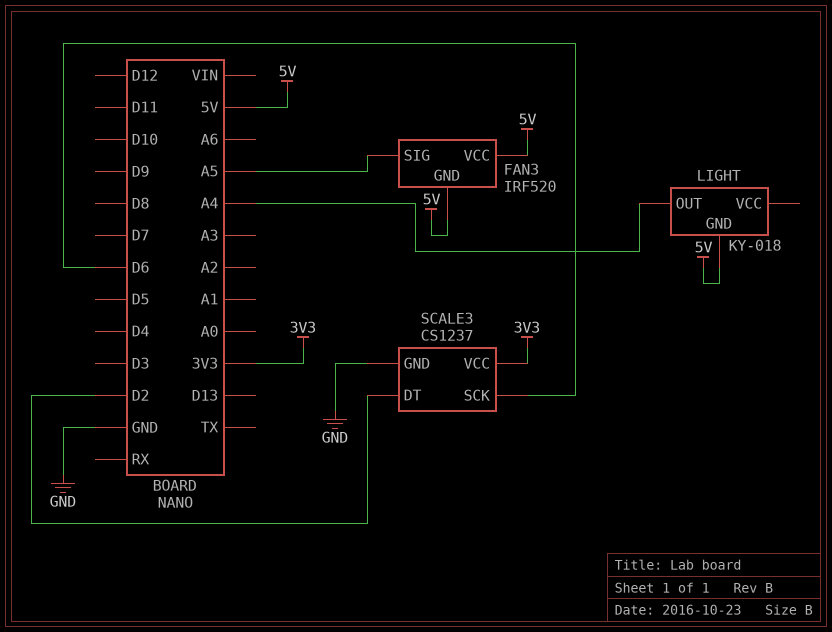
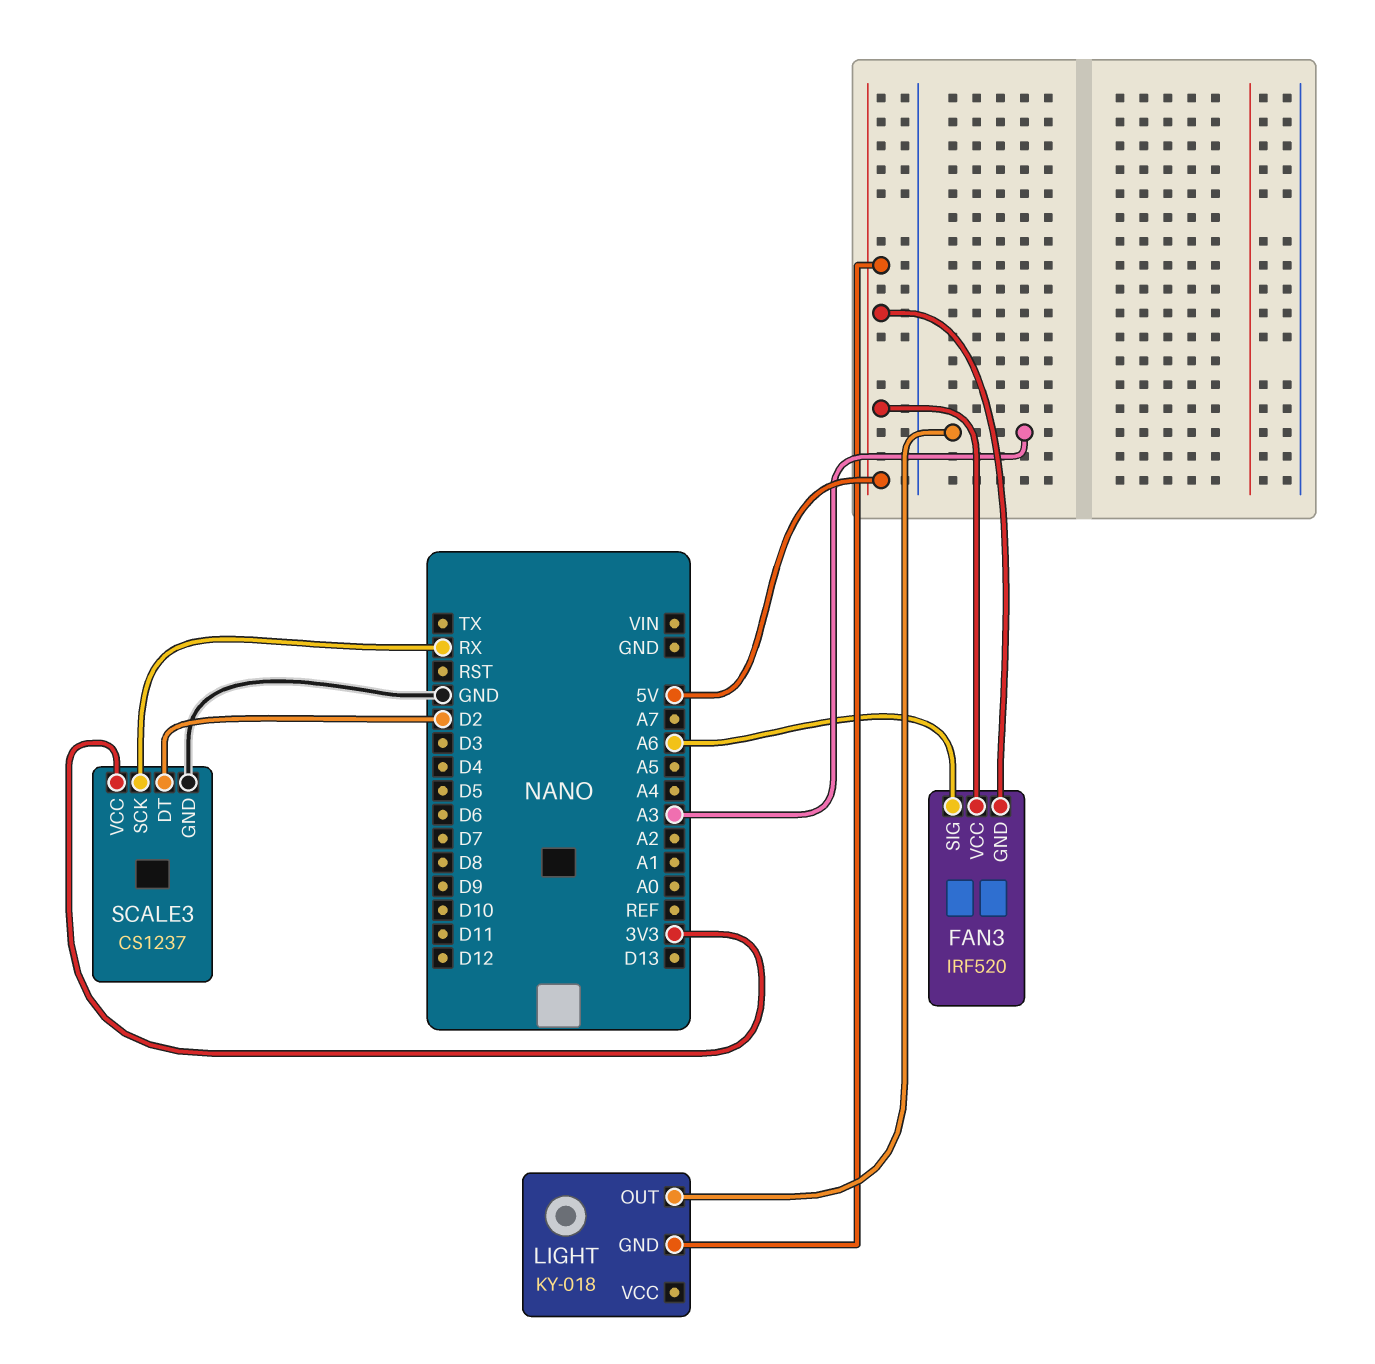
FAN3 pin SIG: A5 -> A6
LIGHT pin OUT: A4 -> A3
SCALE3 pin SCK: D6 -> RX

